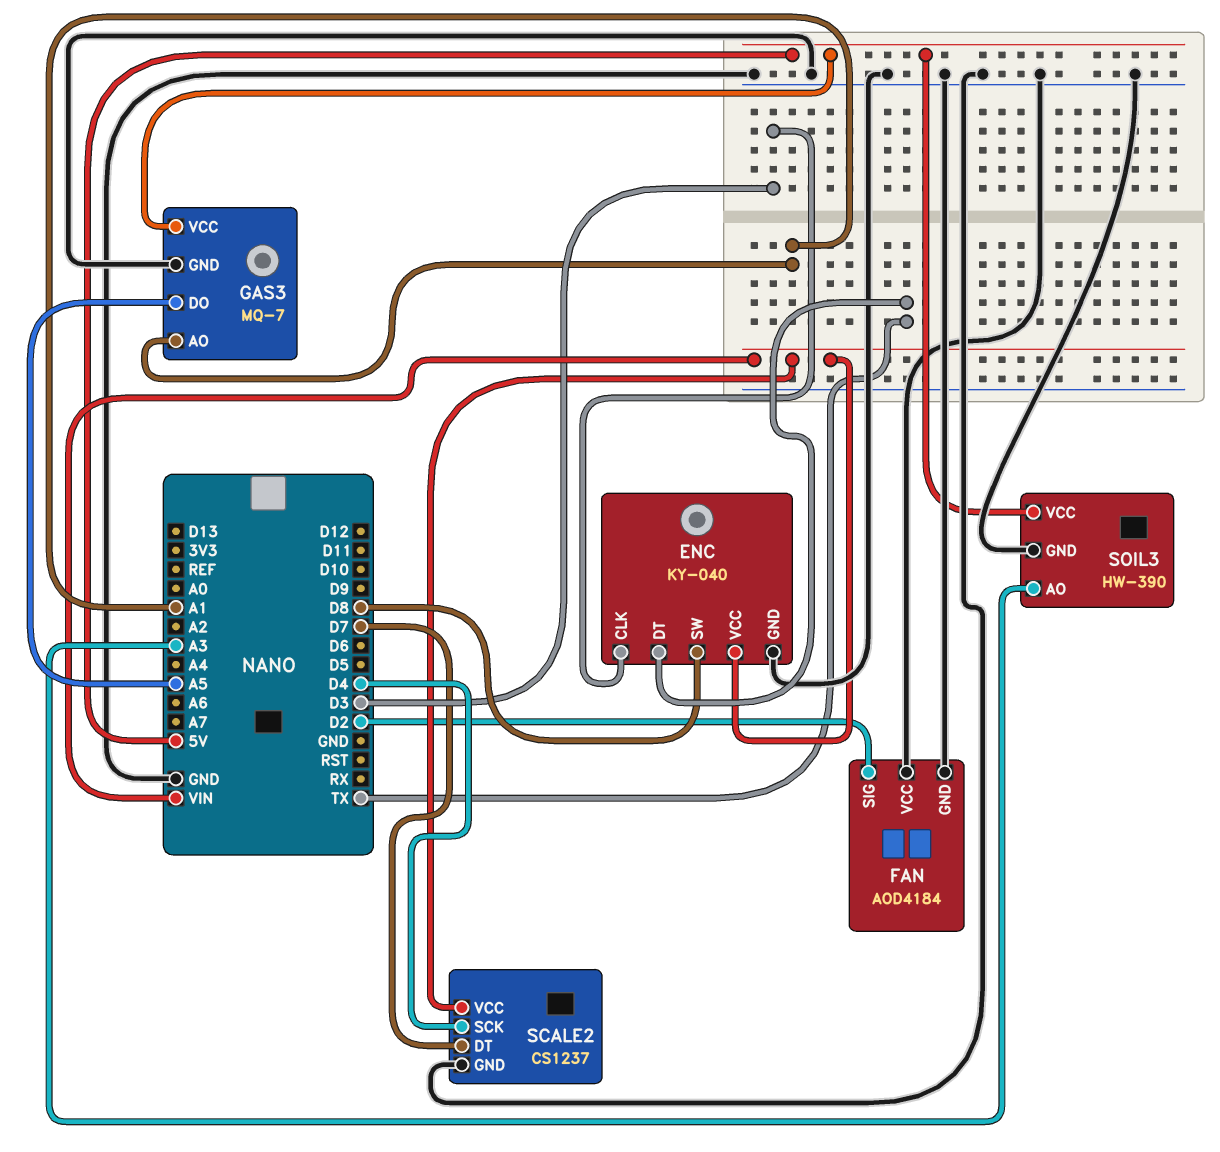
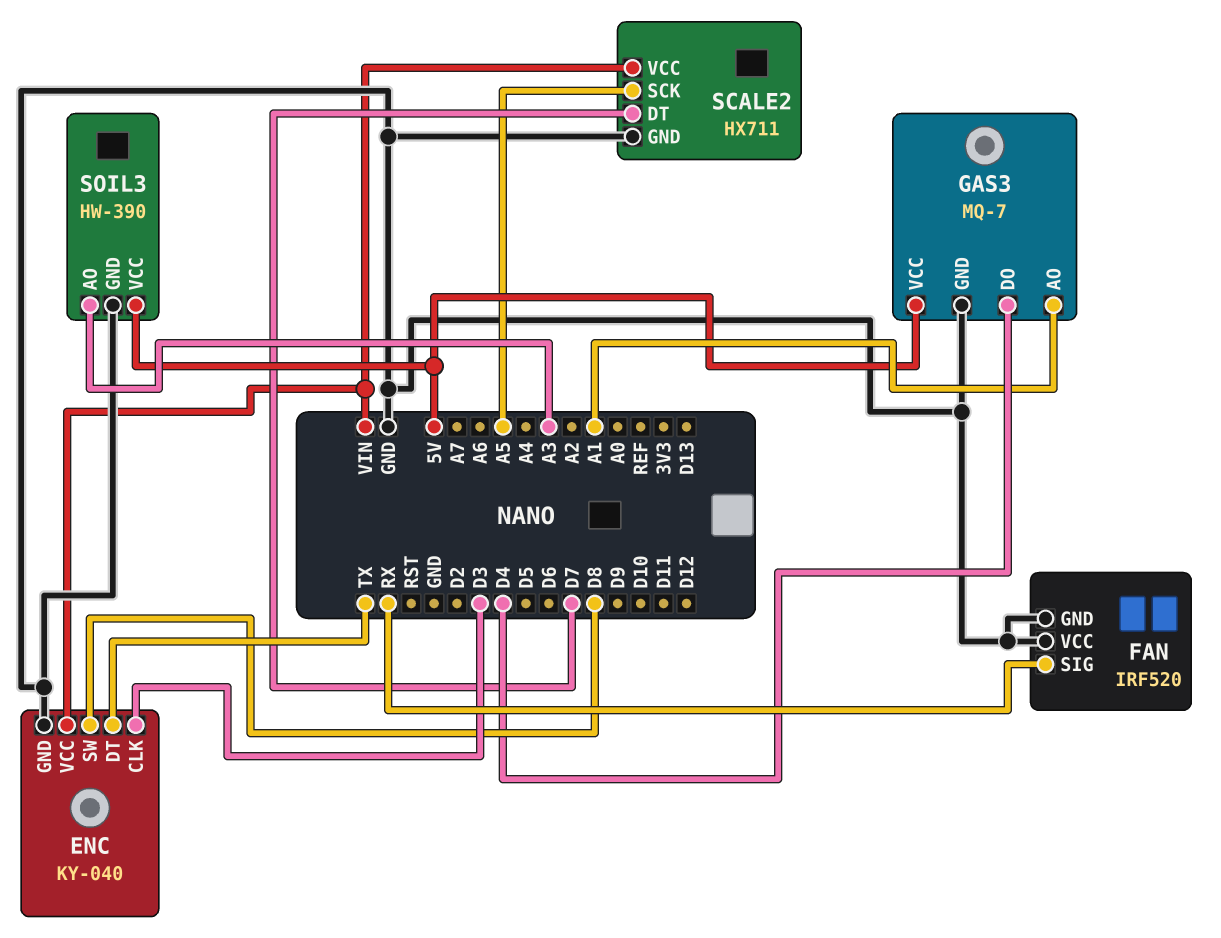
FAN: AOD4184 -> IRF520
FAN pin SIG: D2 -> RX
GAS3 pin DO: A5 -> D4
SCALE2: CS1237 -> HX711
SCALE2 pin SCK: D4 -> A5

